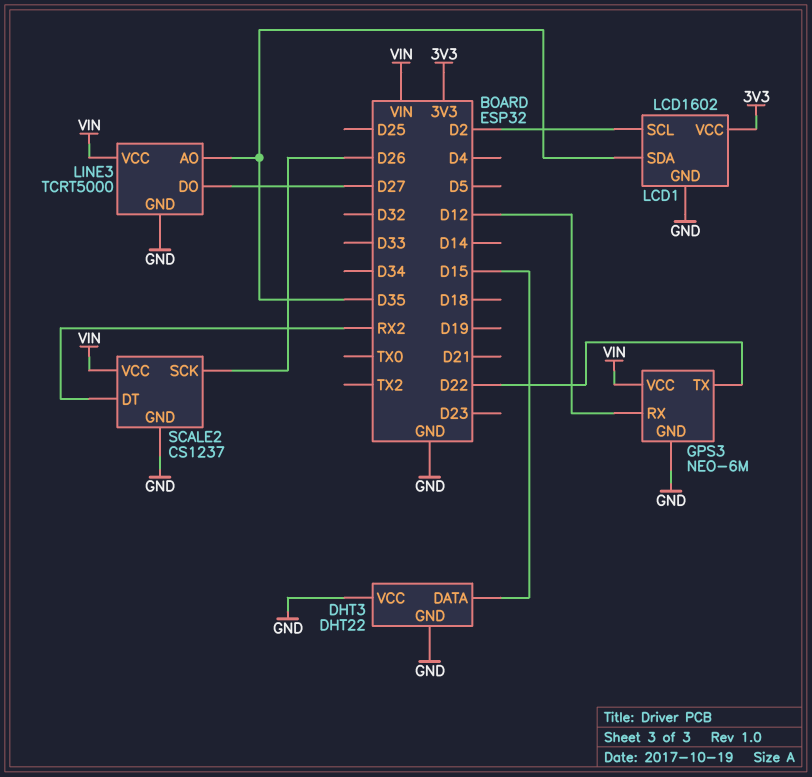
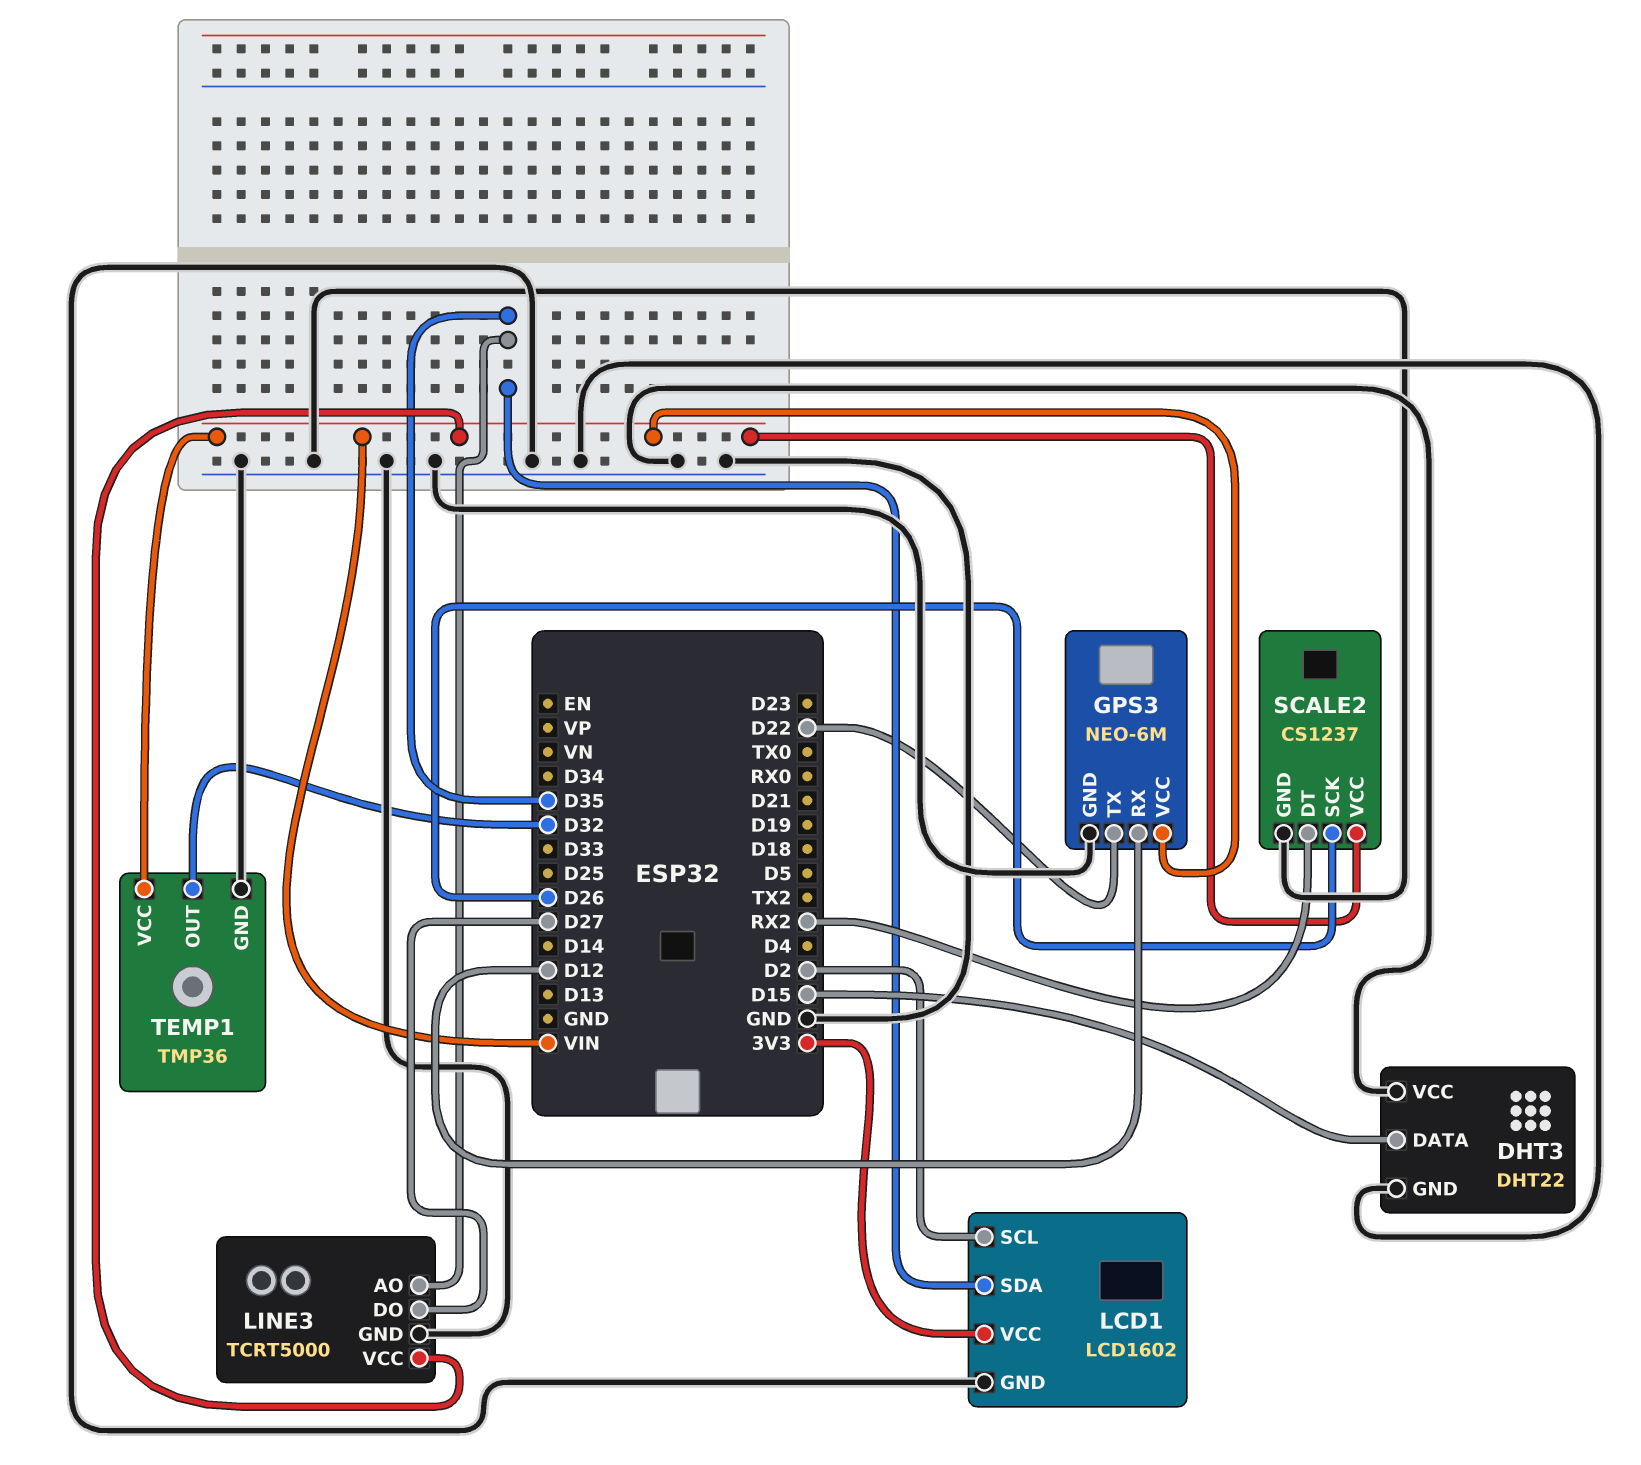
TEMP1: none -> TMP36
TEMP1 pin GND: none -> GND
TEMP1 pin OUT: none -> D32
TEMP1 pin VCC: none -> VIN

